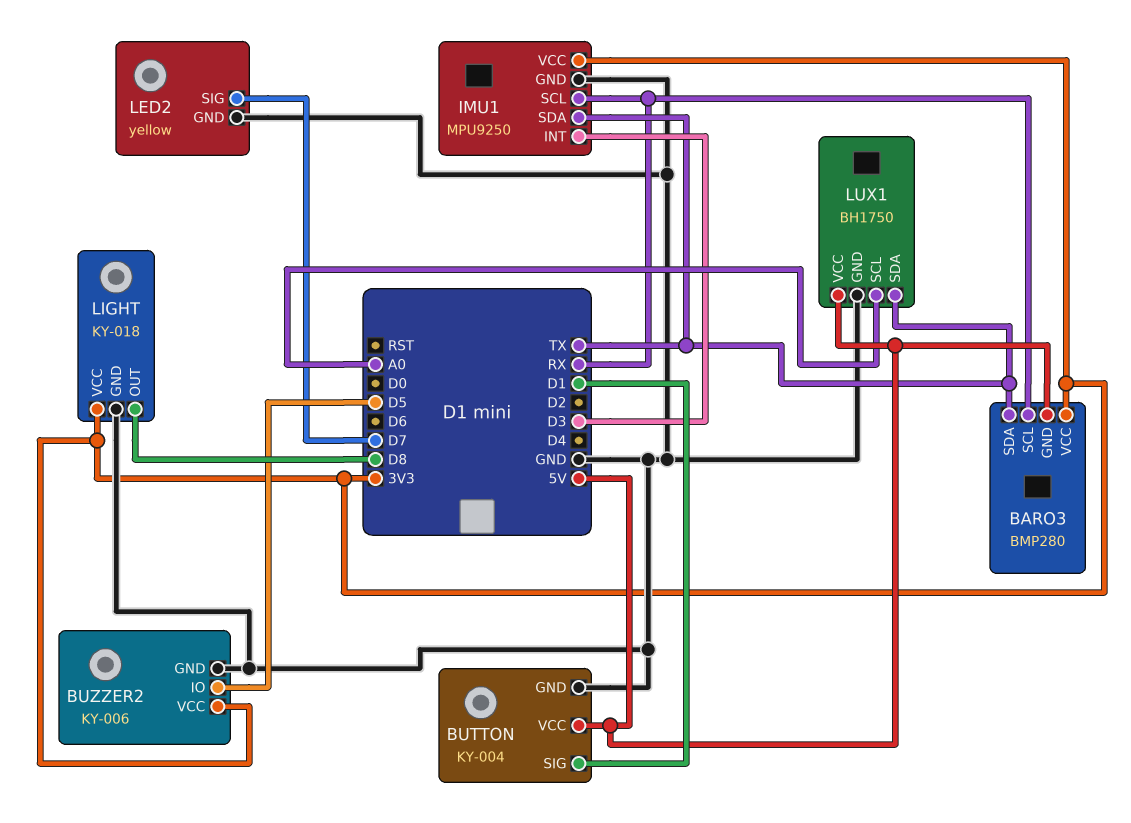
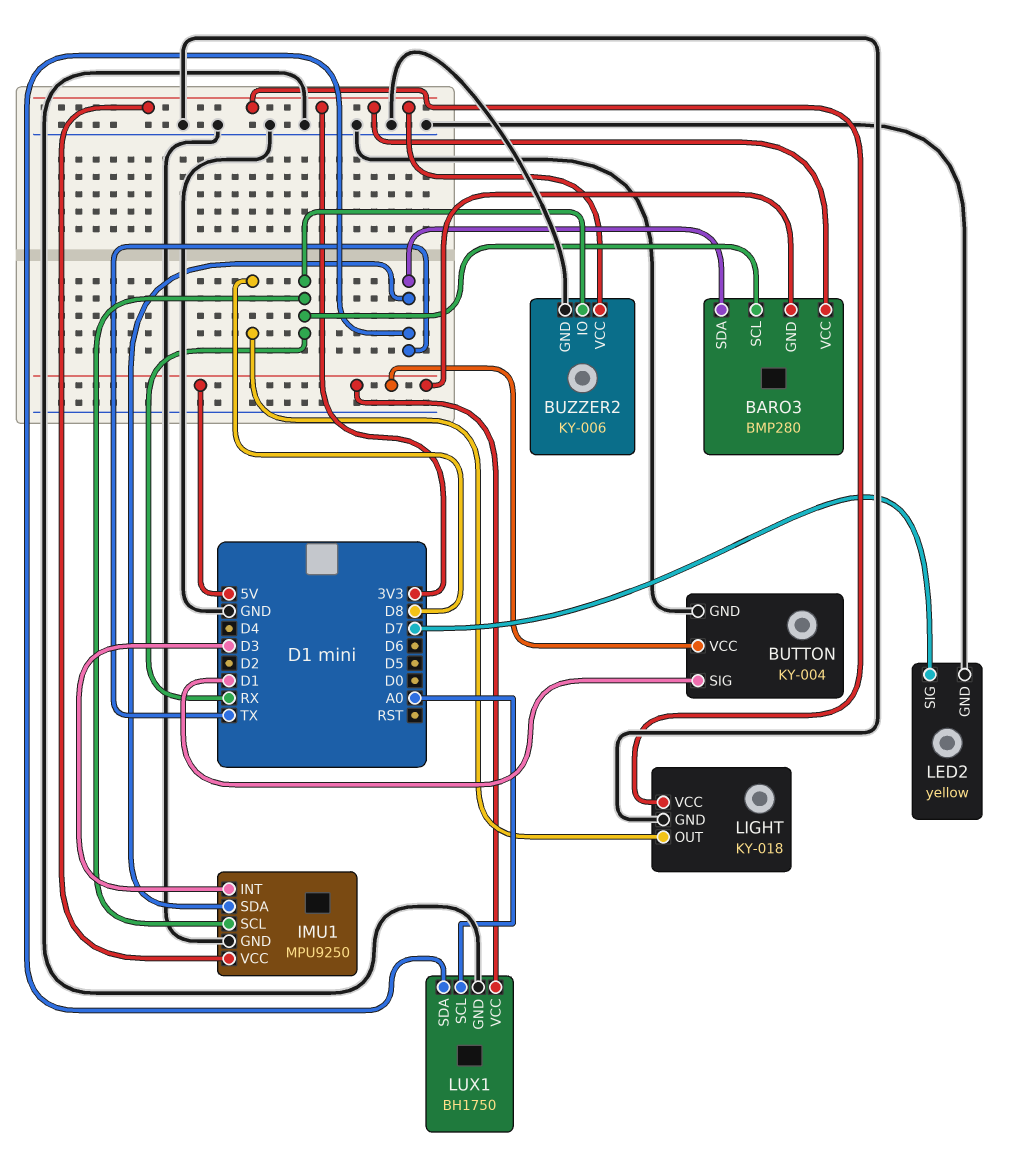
BUZZER2 pin IO: D5 -> RX

